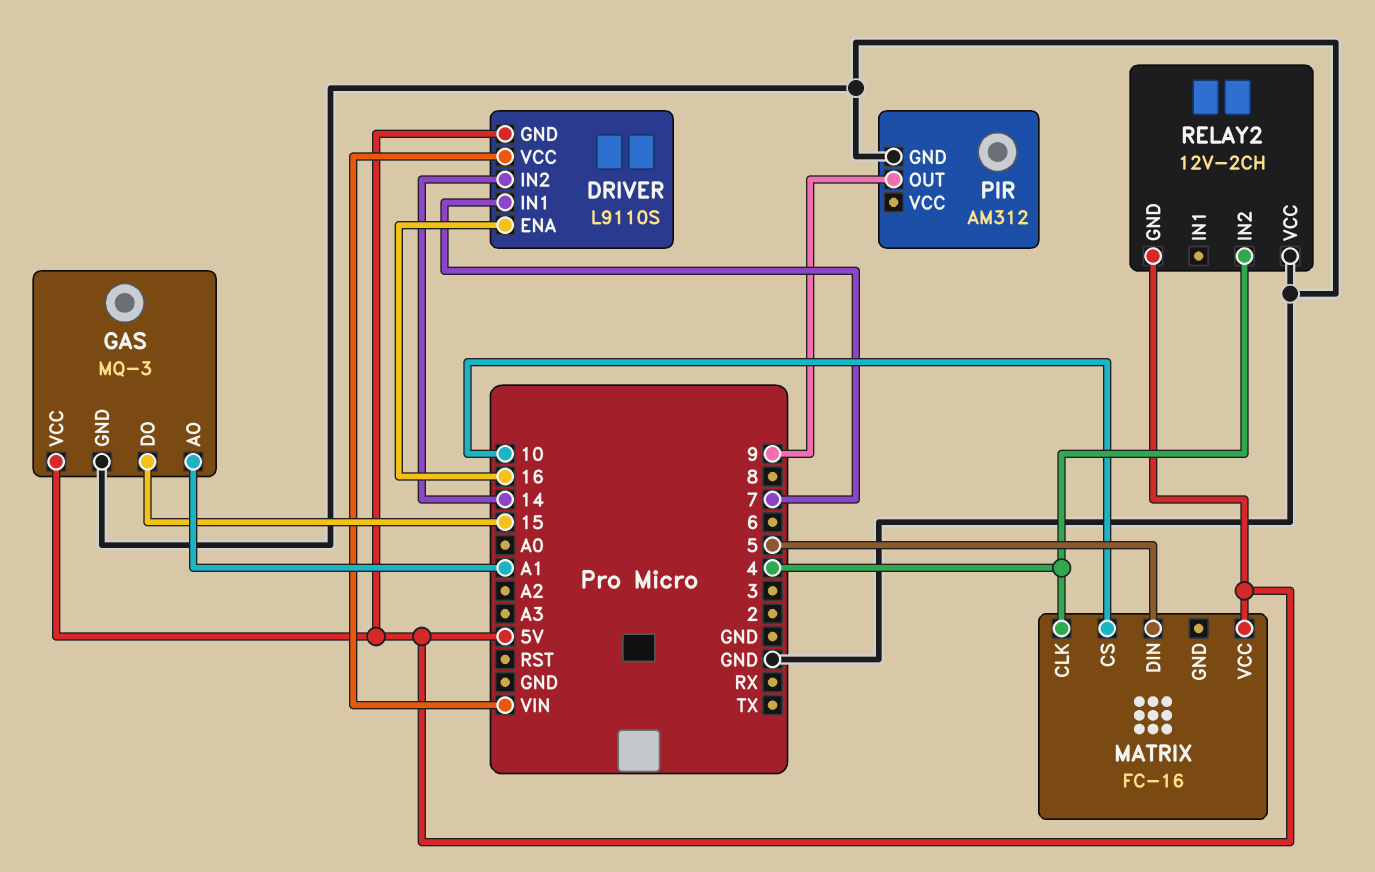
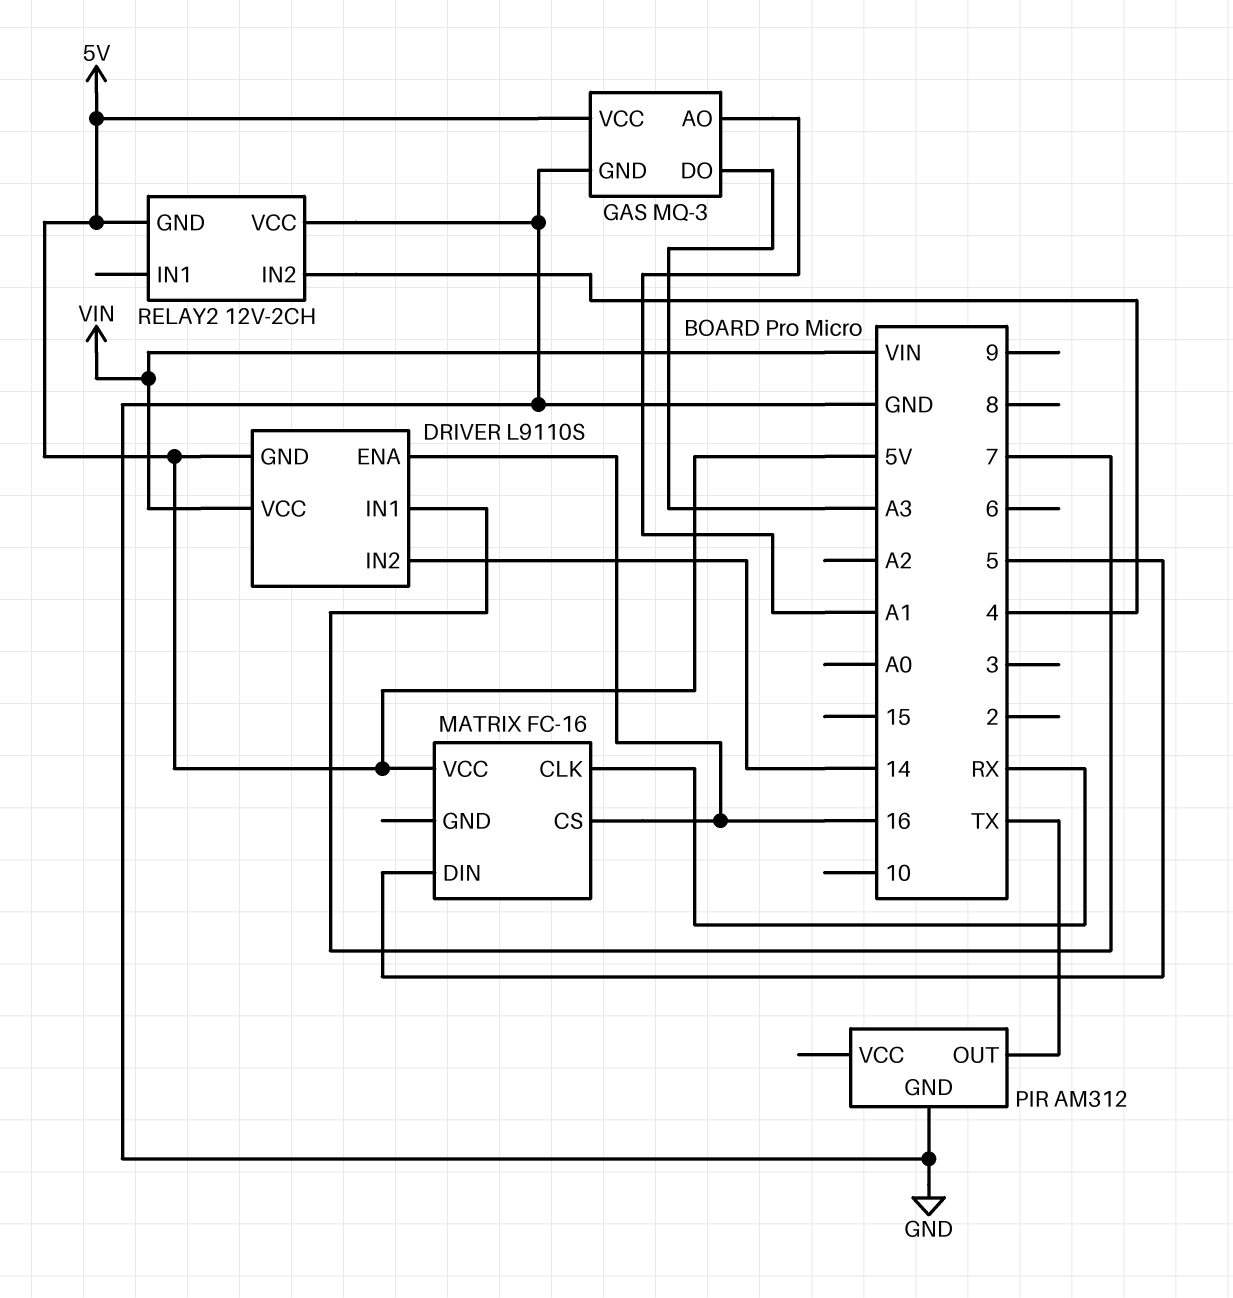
GAS pin DO: 15 -> A3
MATRIX pin CLK: 4 -> RX
MATRIX pin CS: 10 -> 16
PIR pin OUT: 9 -> TX

